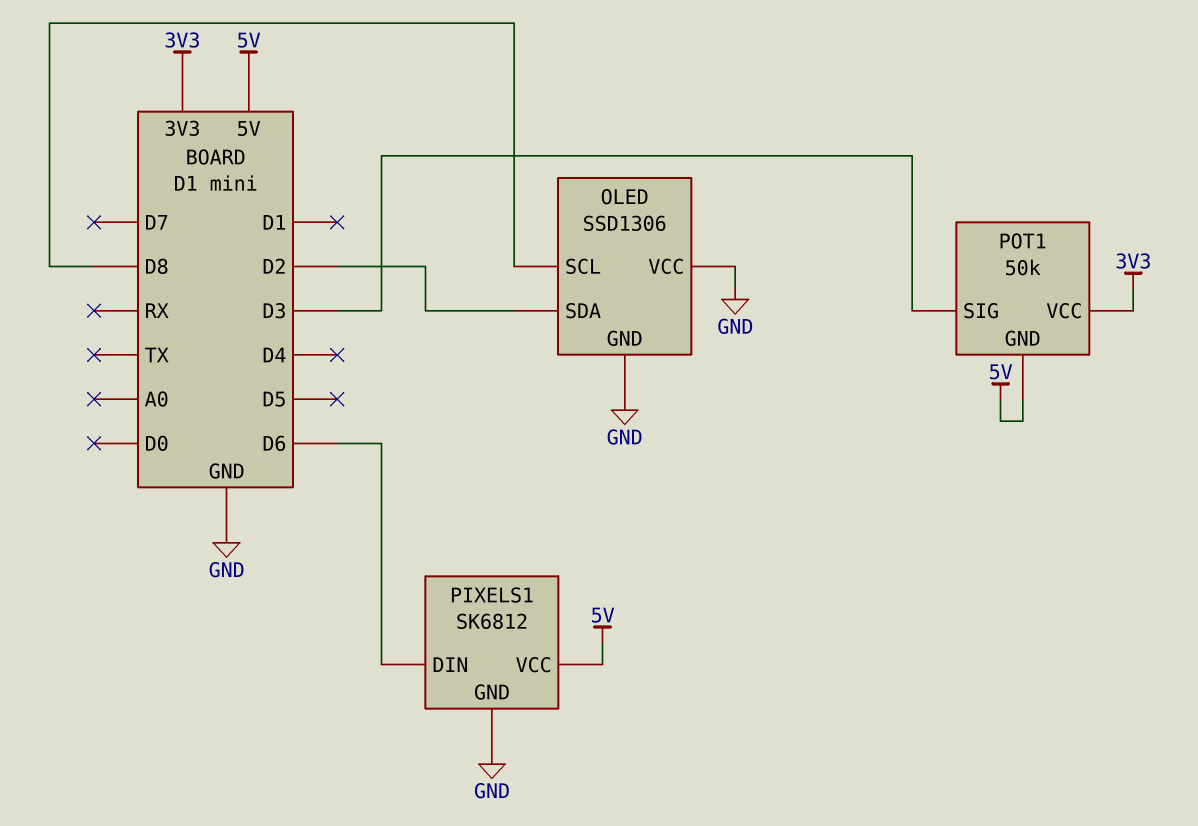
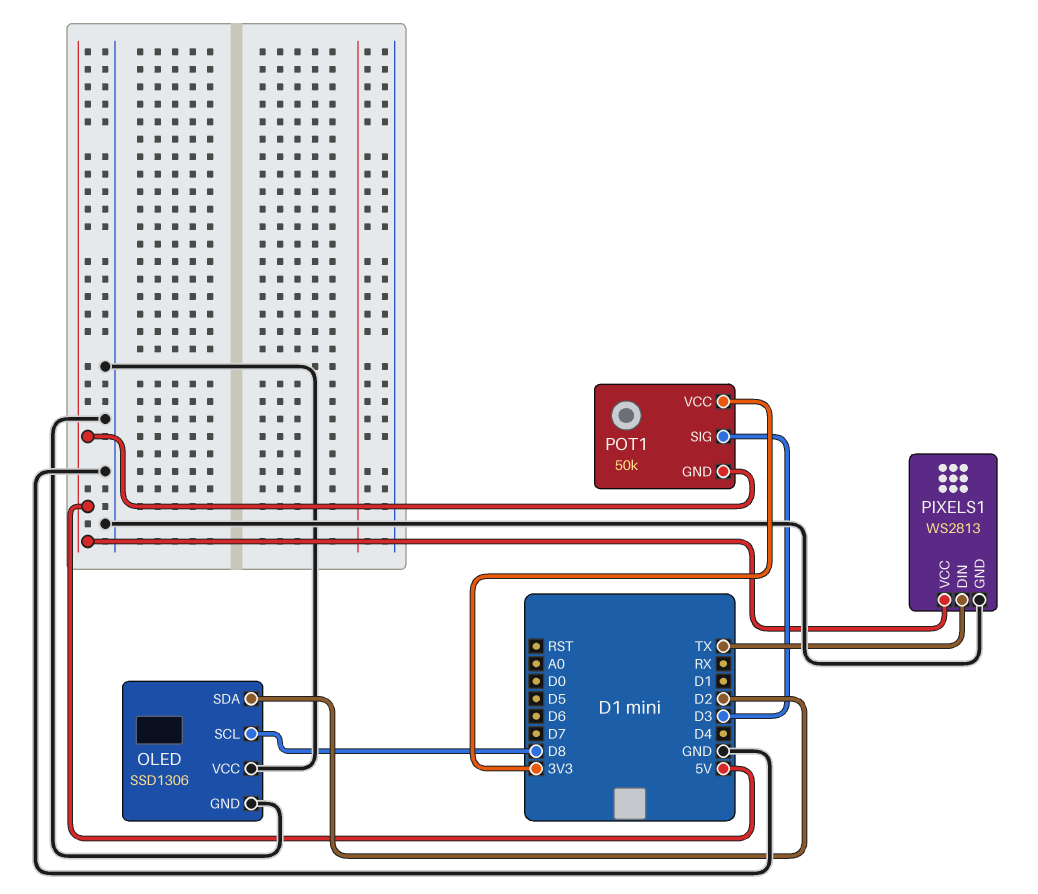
PIXELS1: SK6812 -> WS2813
PIXELS1 pin DIN: D6 -> TX

